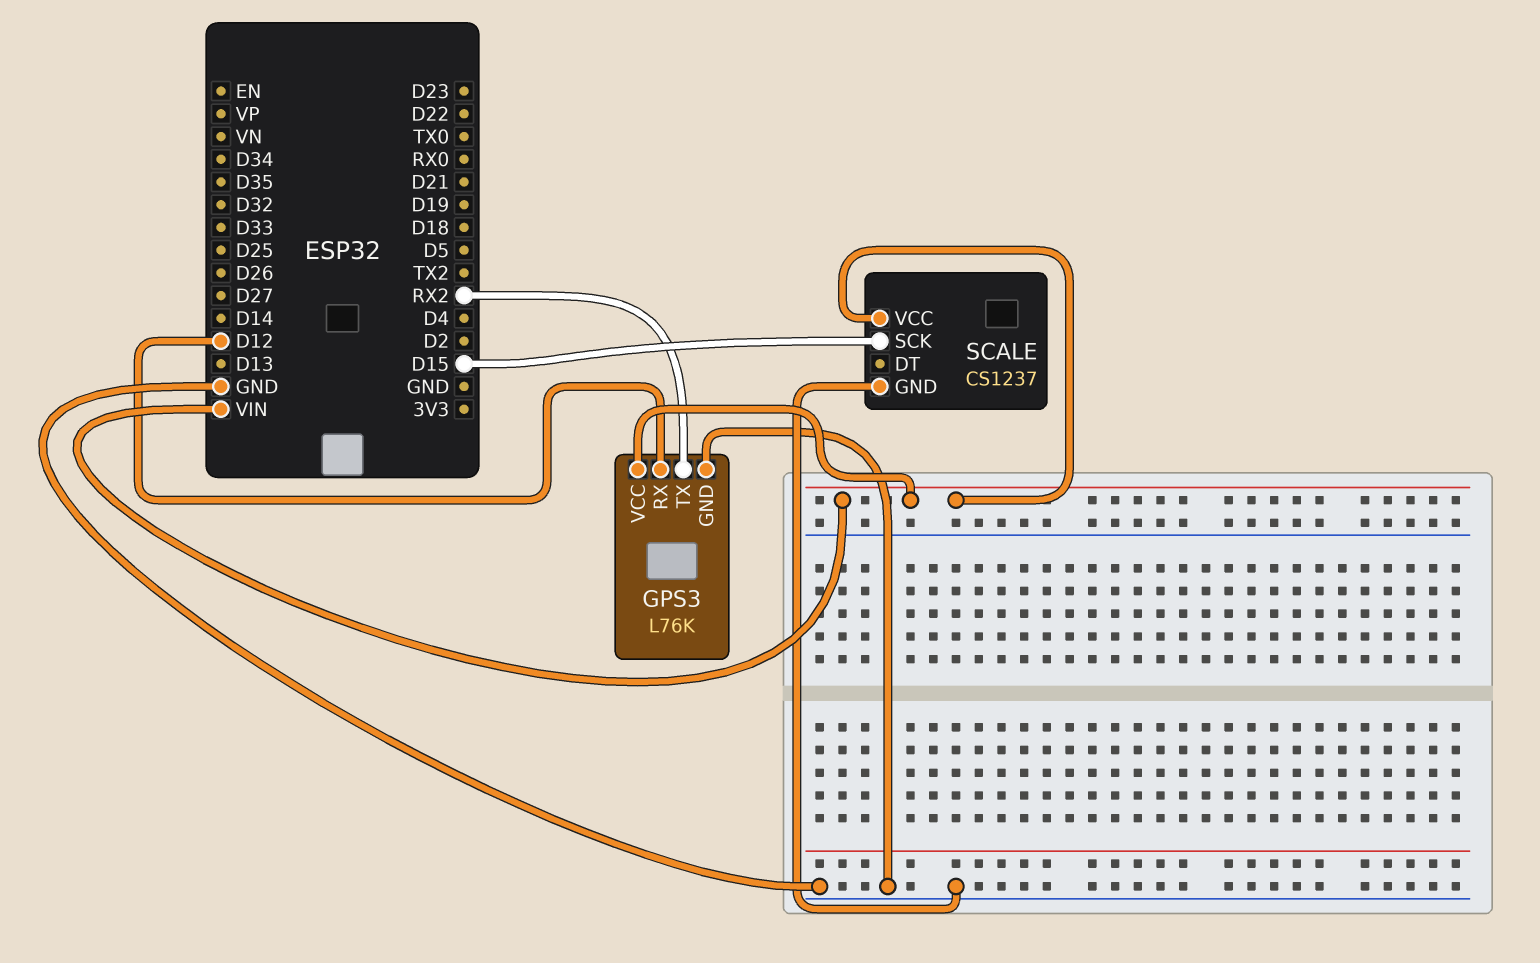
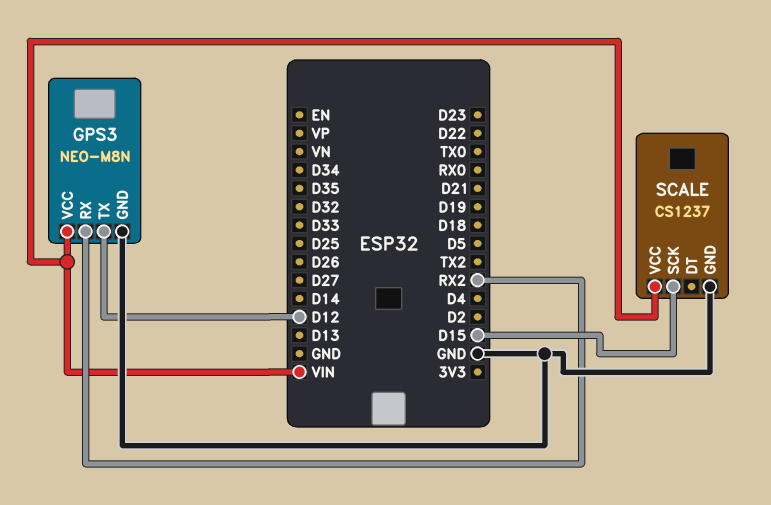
GPS3: L76K -> NEO-M8N
GPS3 pin RX: D12 -> RX2
GPS3 pin TX: RX2 -> D12

